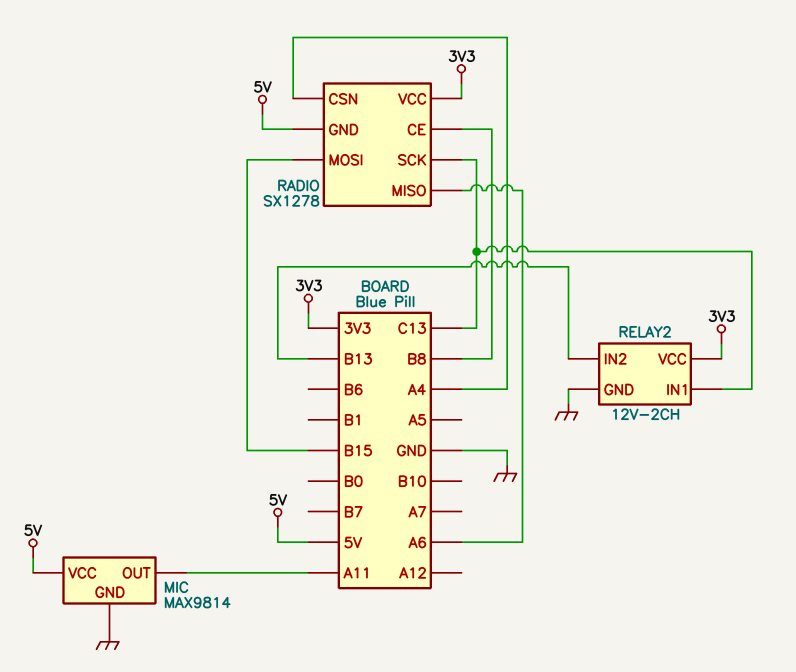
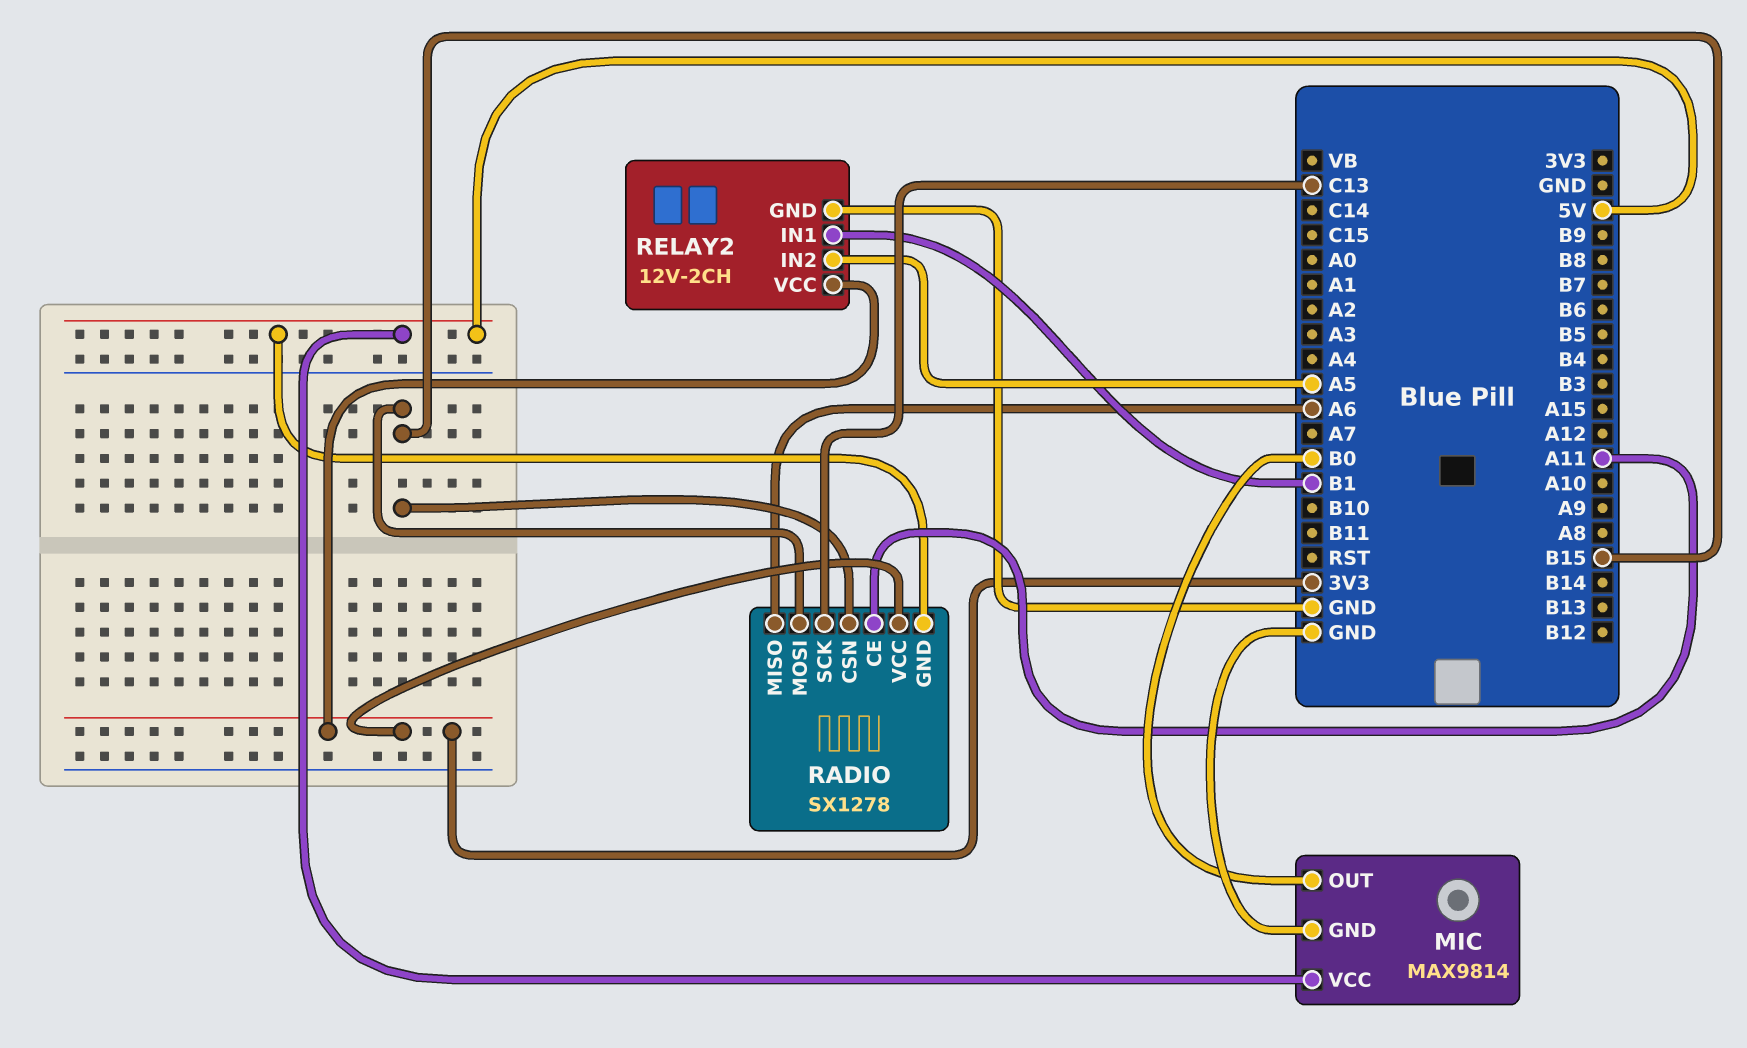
MIC pin OUT: A11 -> B0
RADIO pin CE: B8 -> A11
RADIO pin CSN: A4 -> B15
RELAY2 pin IN1: C13 -> B1
RELAY2 pin IN2: B13 -> A5

